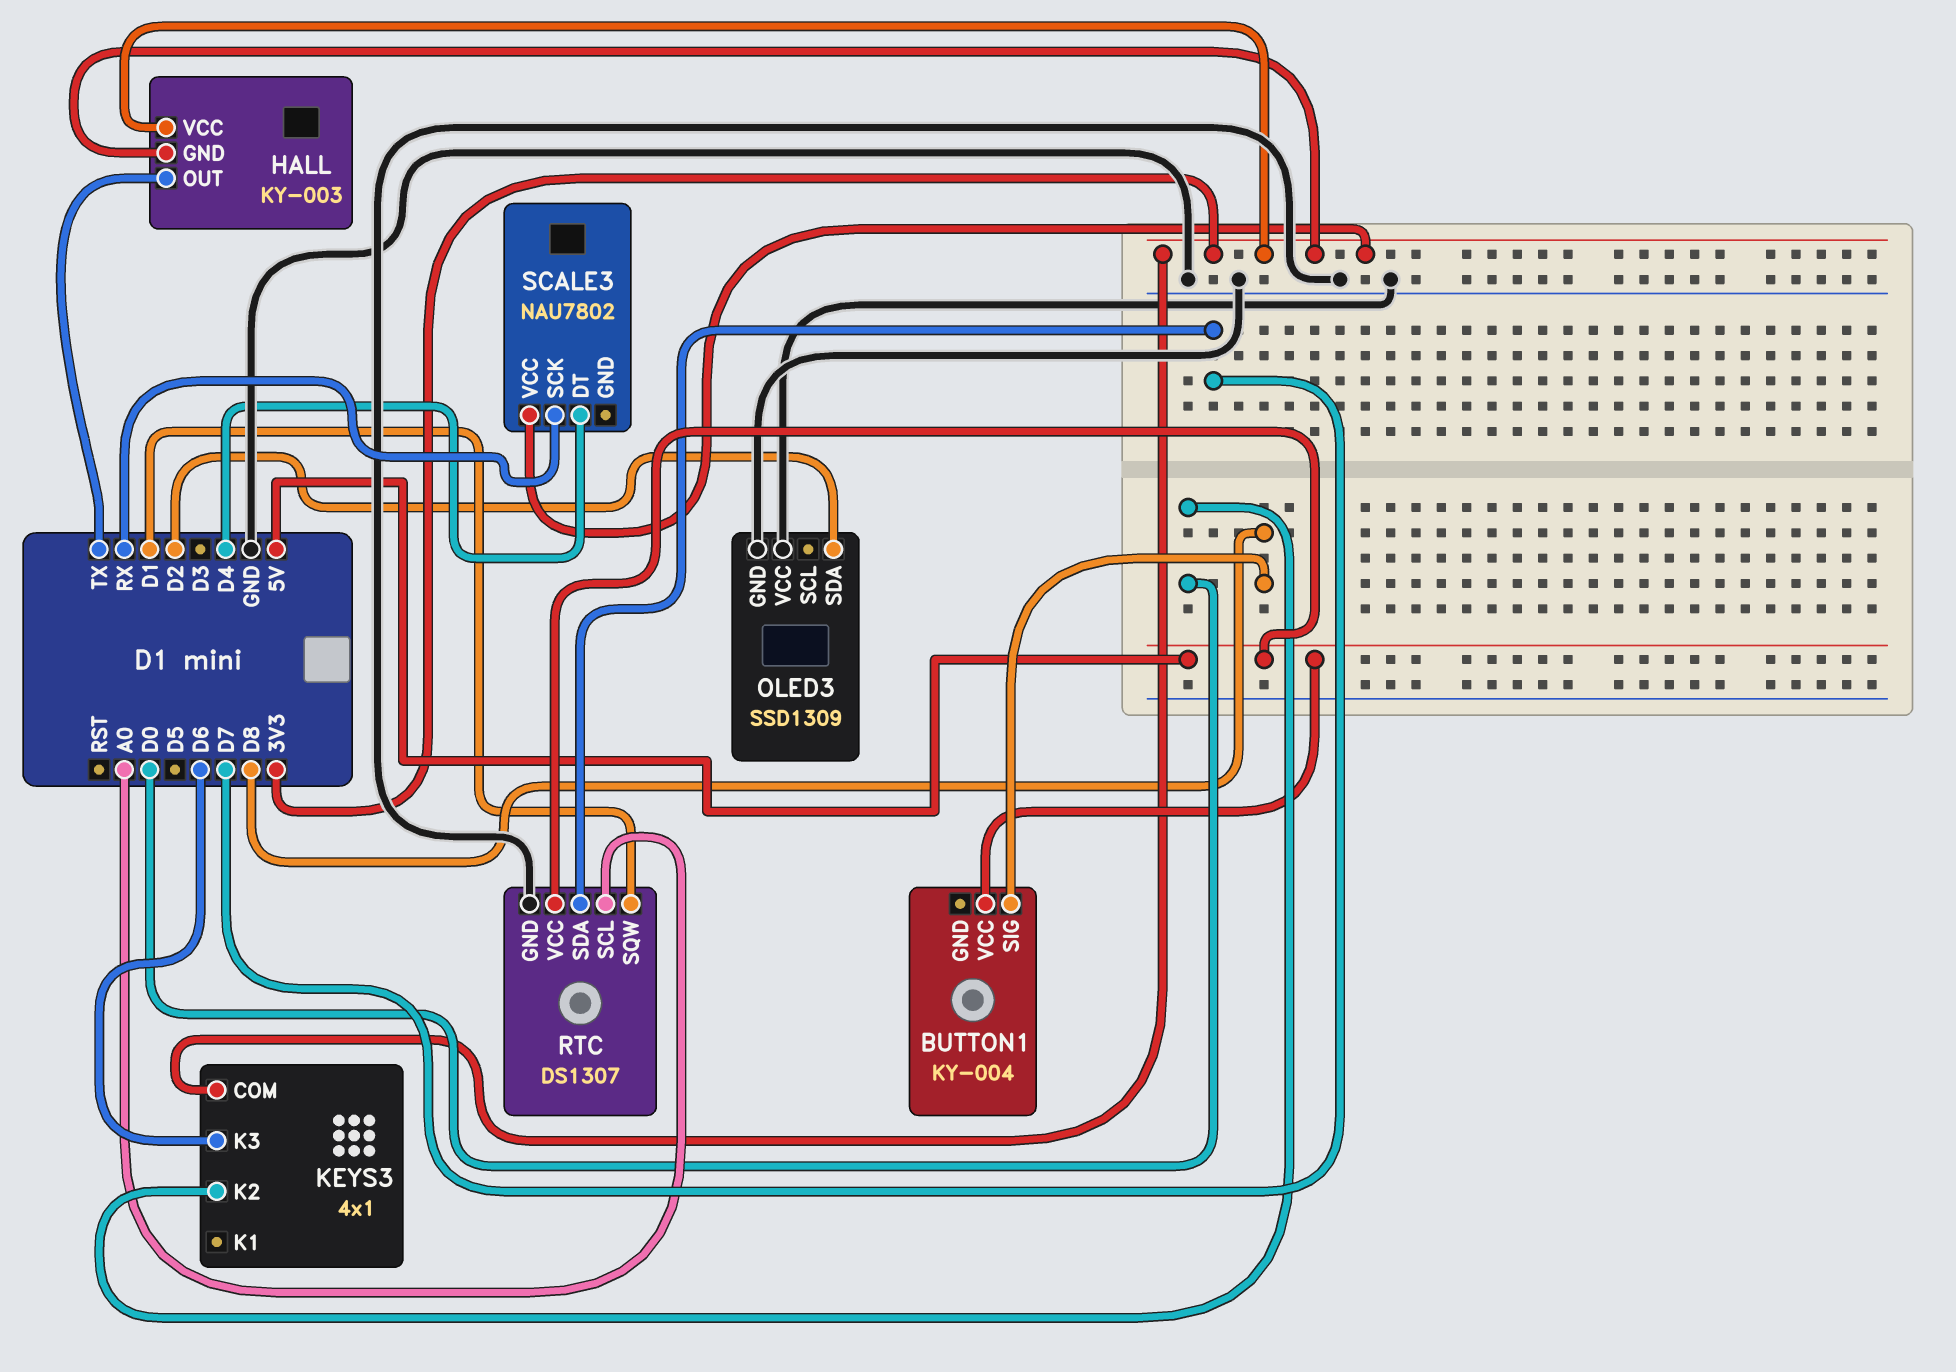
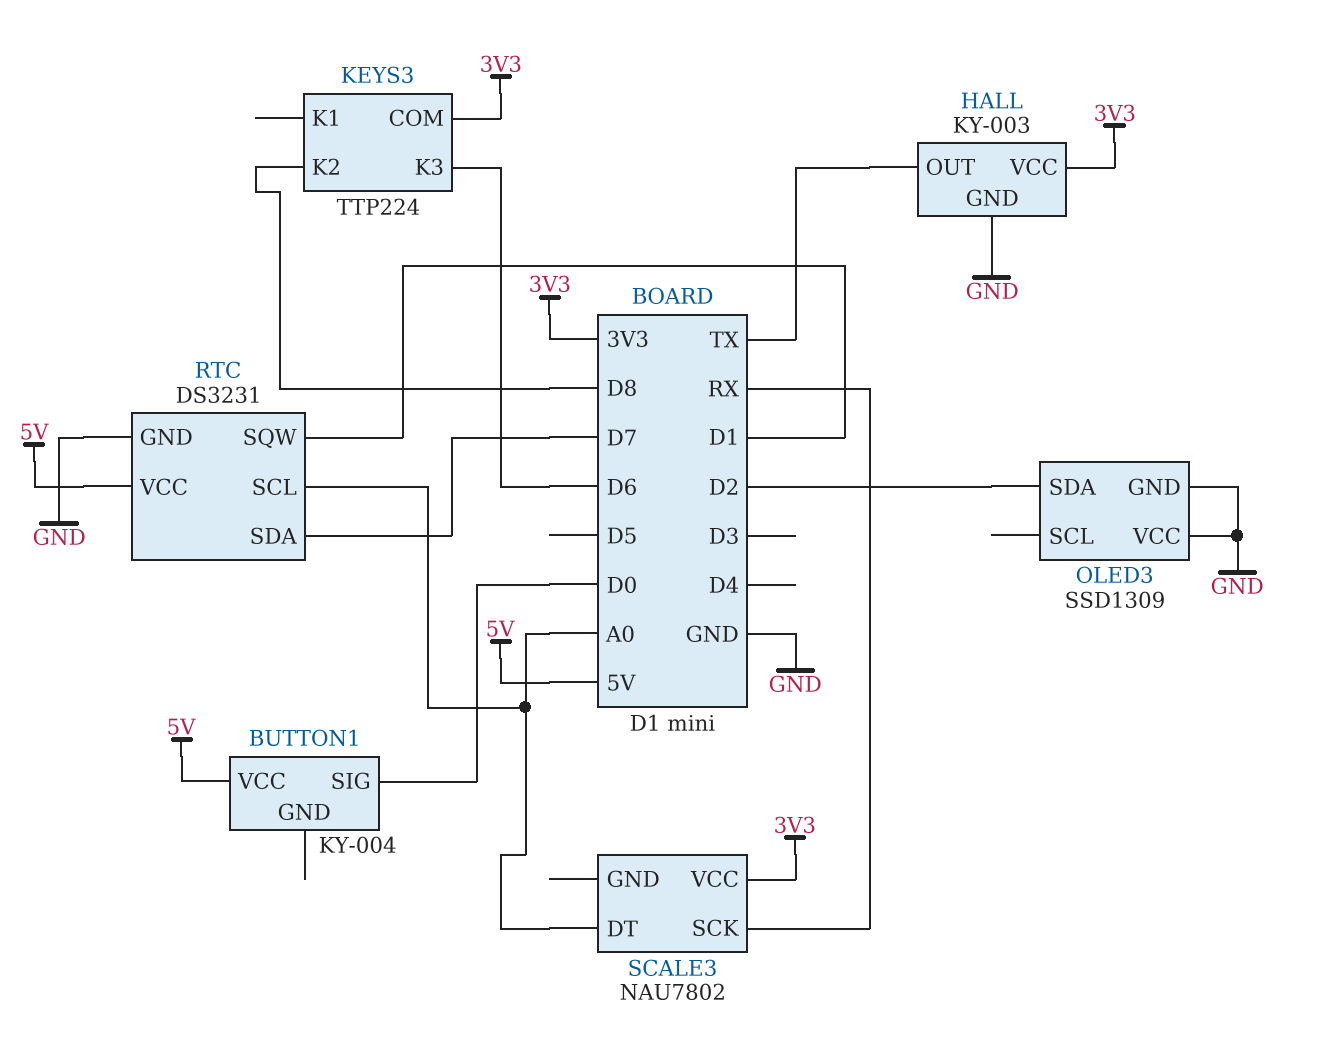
BUTTON1 pin SIG: D8 -> D0
HALL pin GND: 3V3 -> GND
KEYS3: 4x1 -> TTP224
KEYS3 pin K2: D0 -> D8
RTC: DS1307 -> DS3231
SCALE3 pin DT: D4 -> A0

